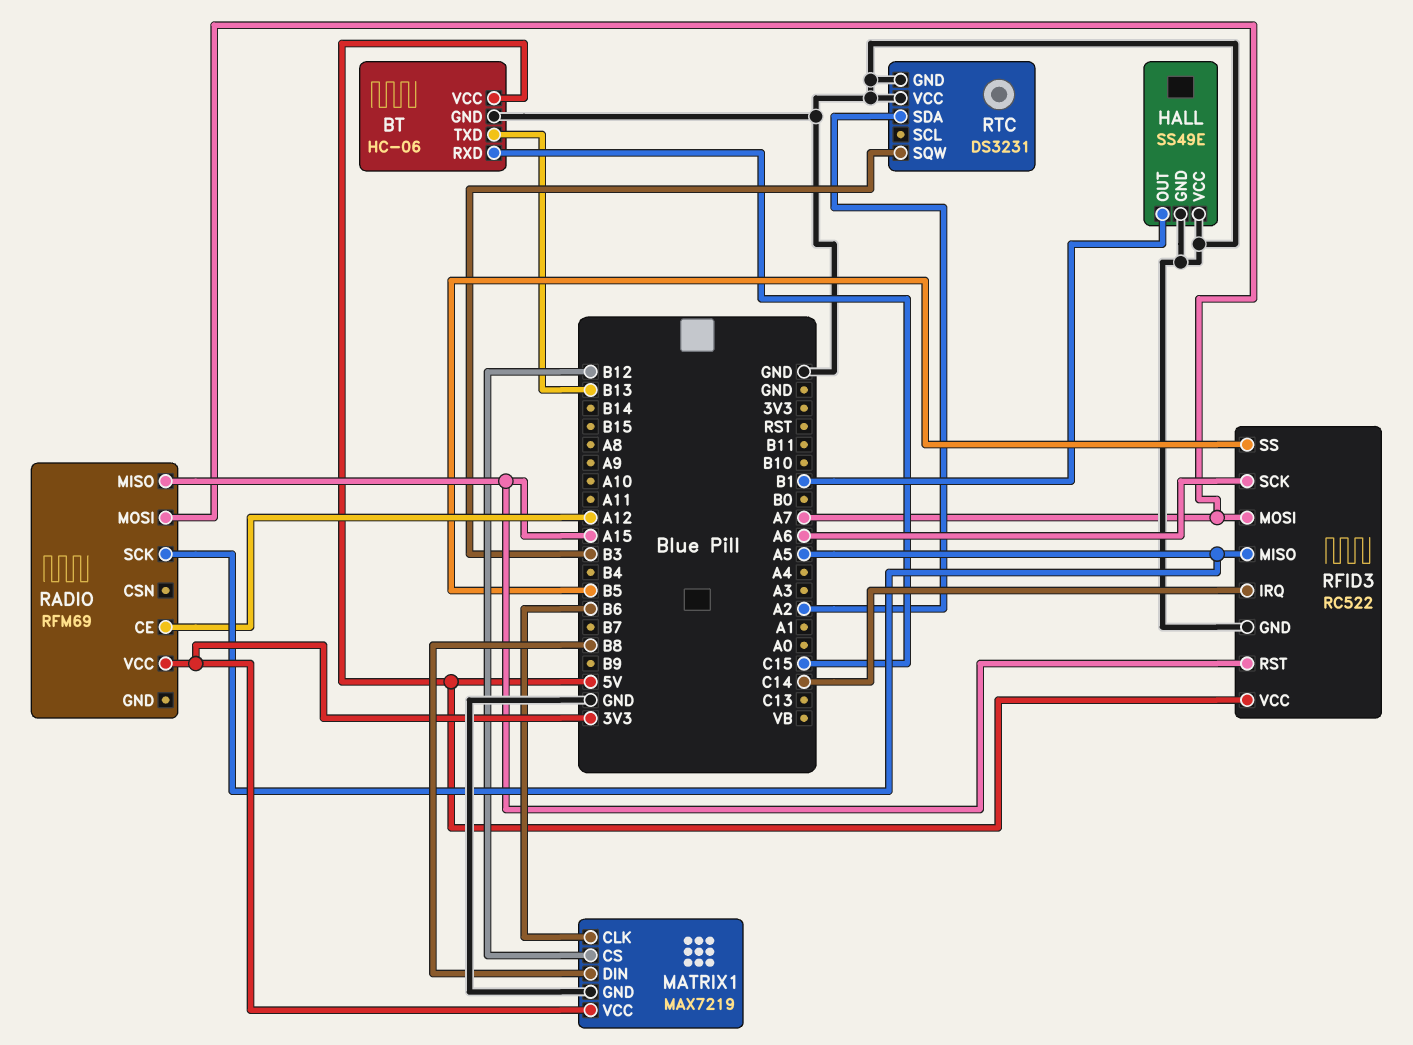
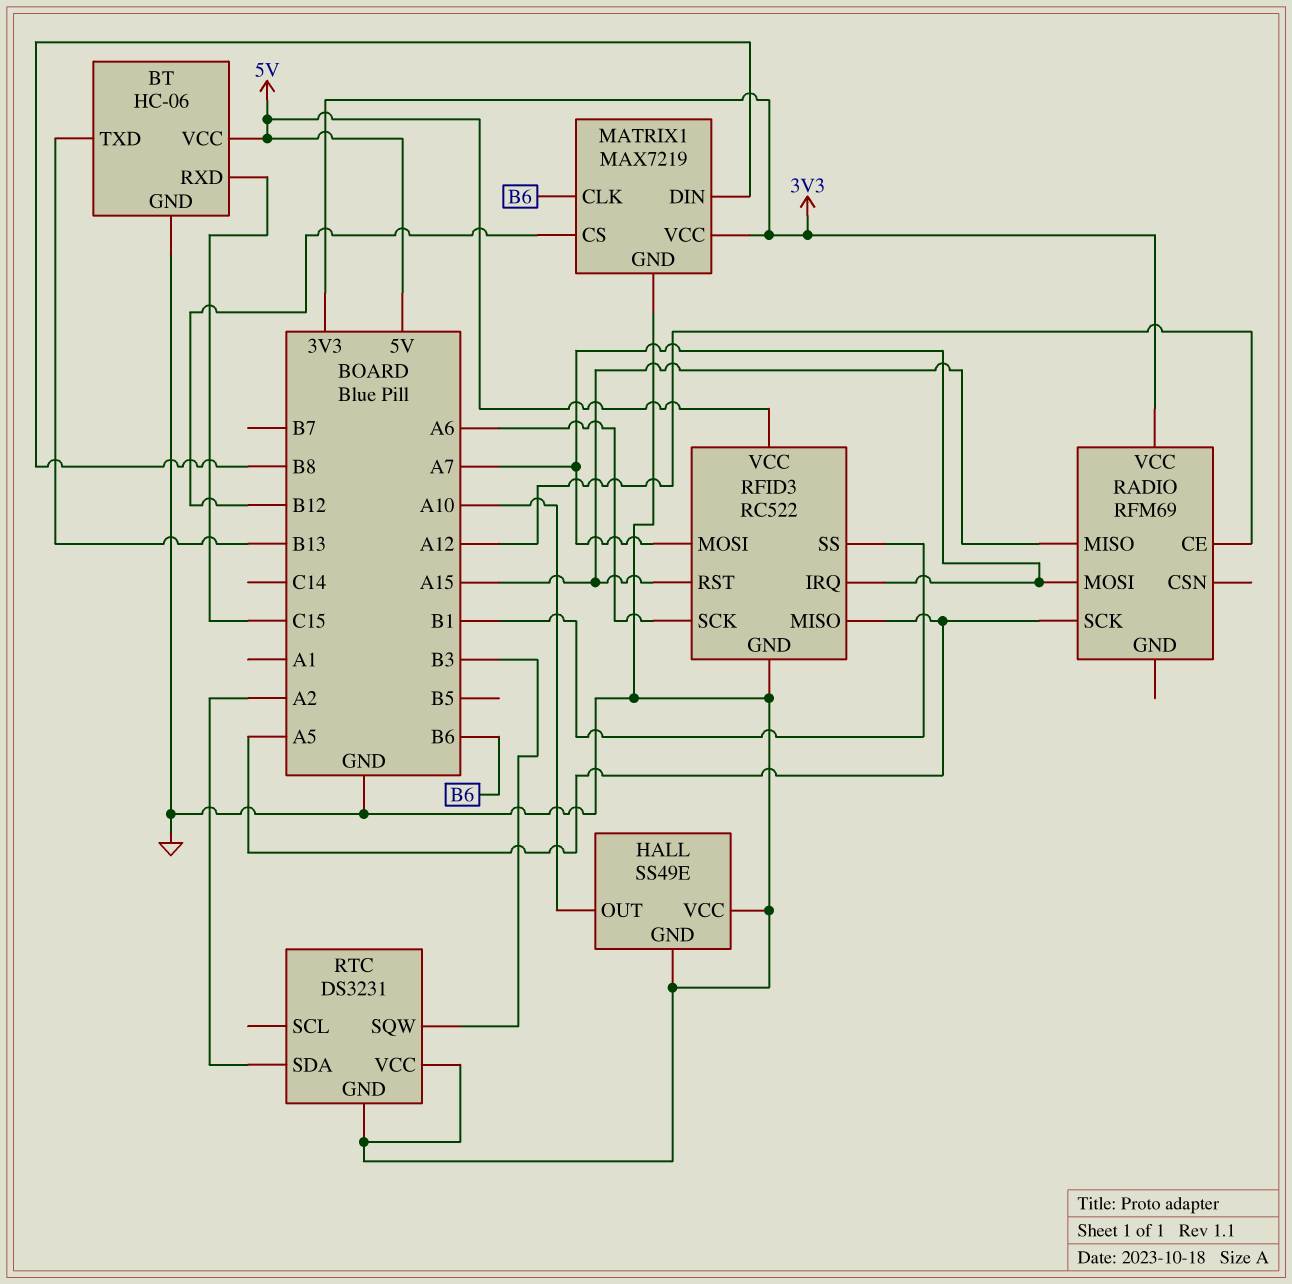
HALL pin OUT: B1 -> A10
RFID3 pin IRQ: C14 -> A7
RFID3 pin SS: B5 -> B1

